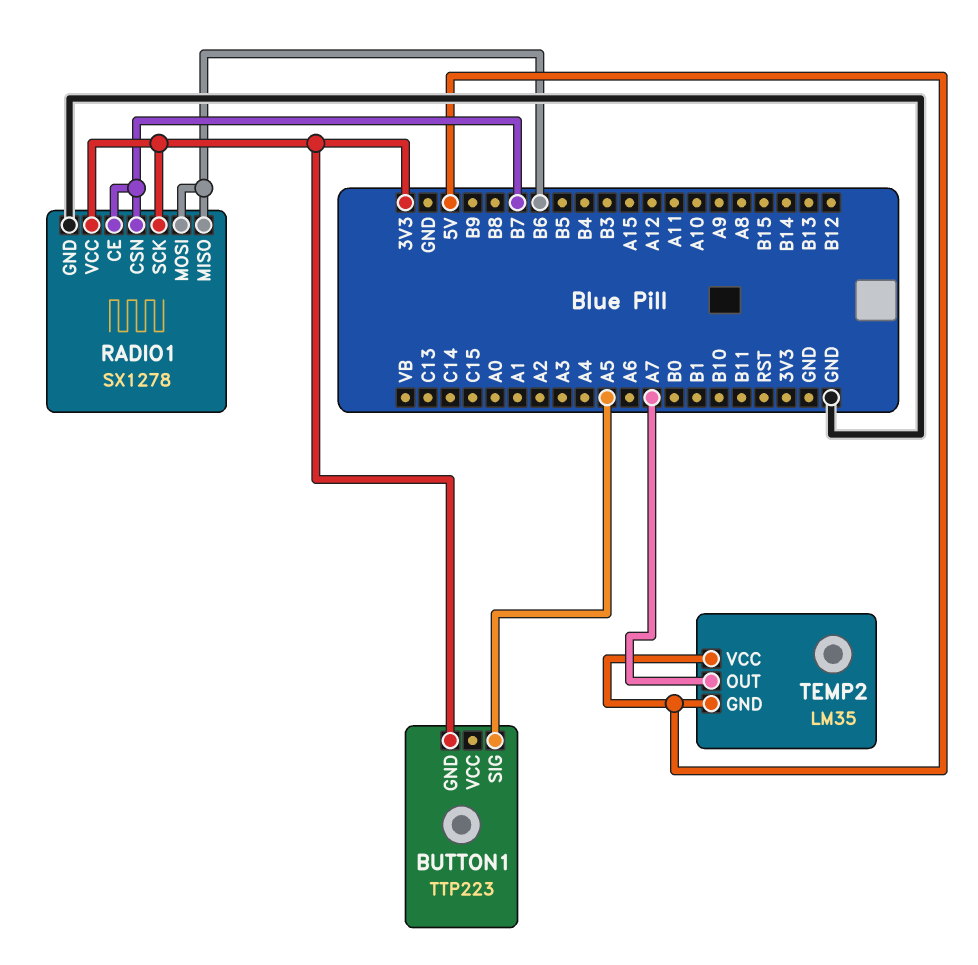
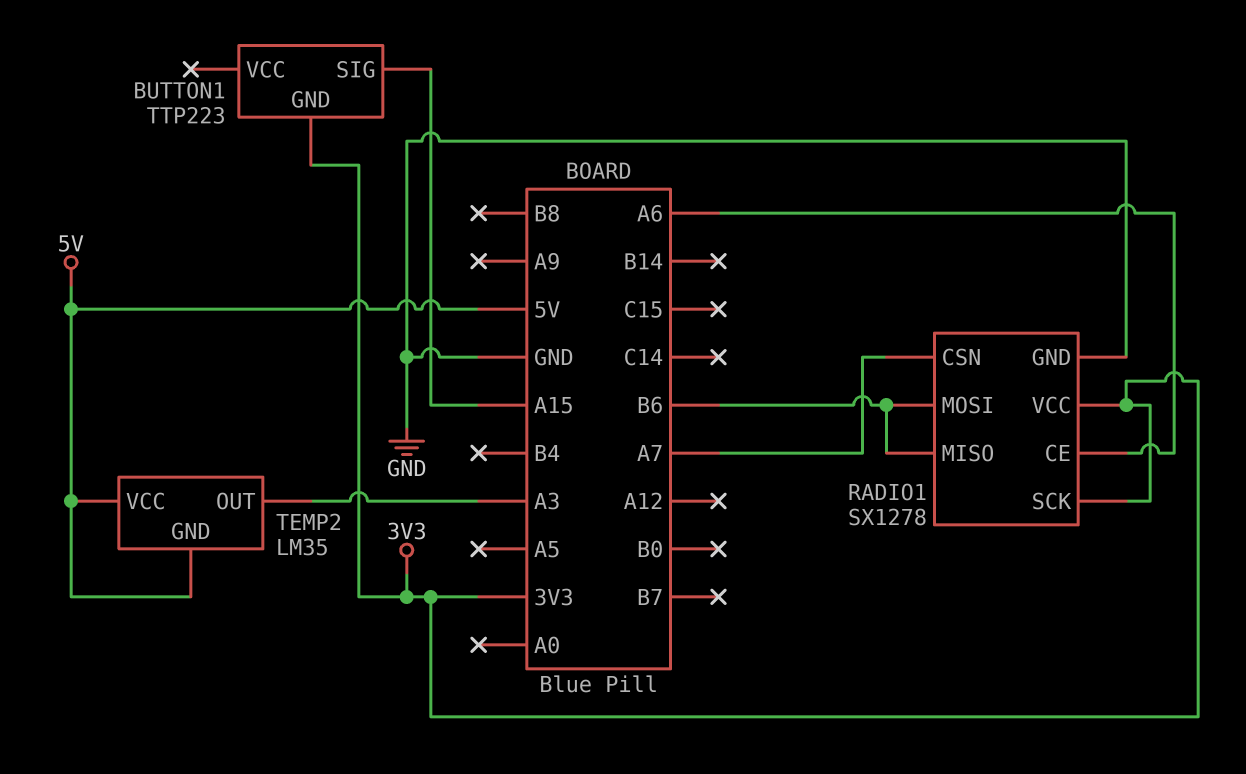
BUTTON1 pin SIG: A5 -> A15
RADIO1 pin CE: B7 -> A6
RADIO1 pin CSN: B7 -> A7
TEMP2 pin OUT: A7 -> A3

